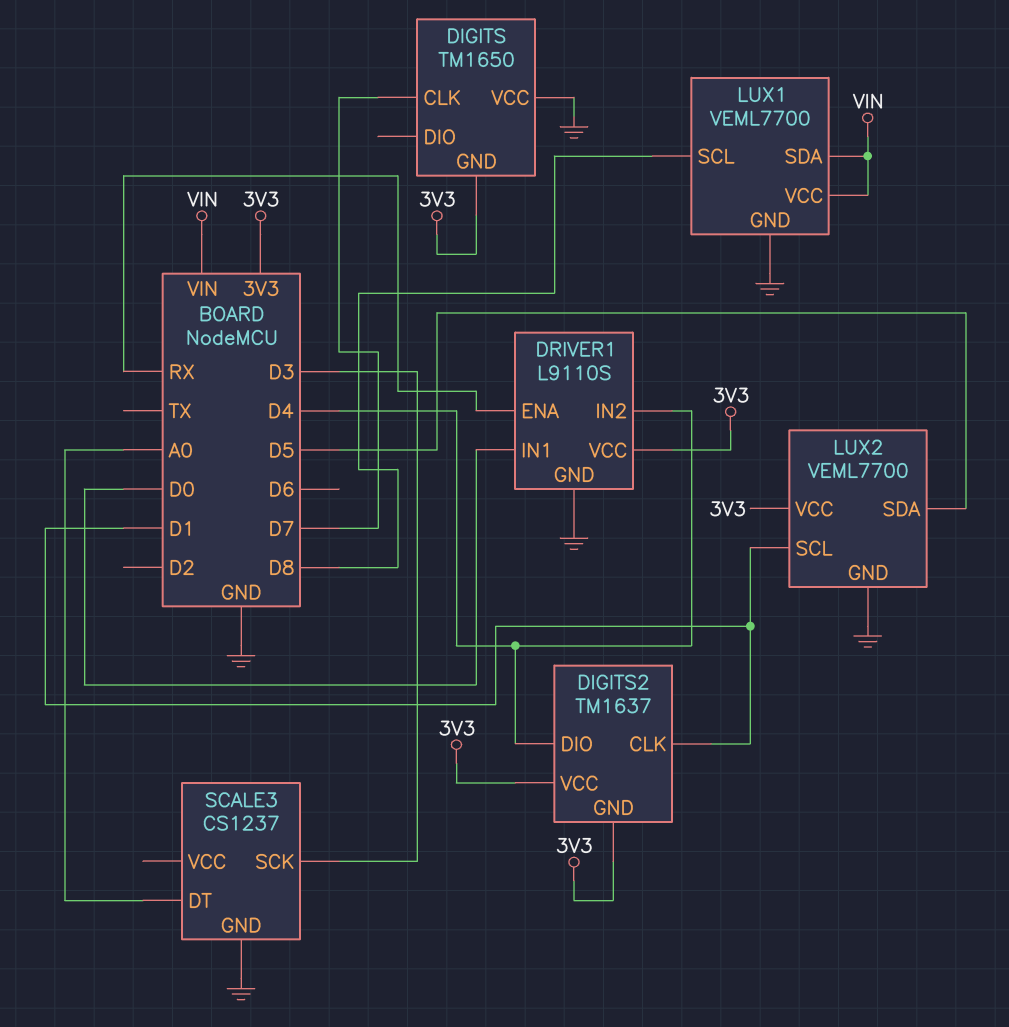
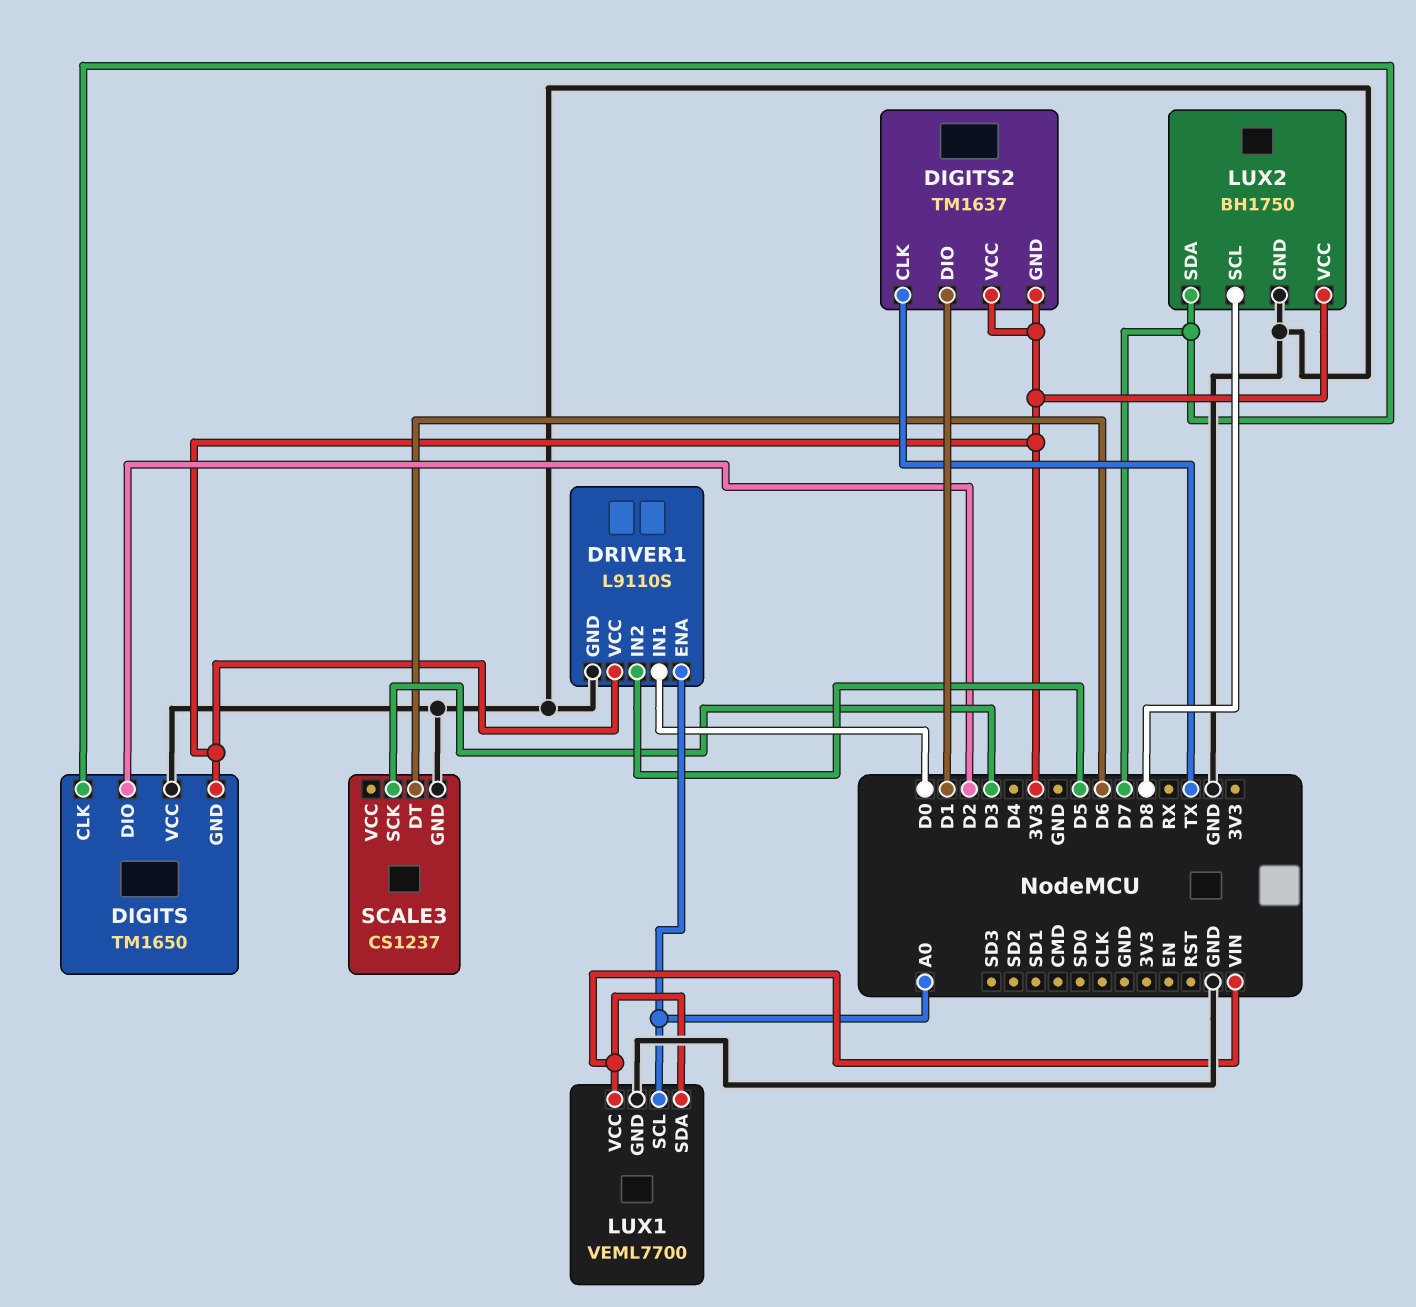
DIGITS pin DIO: none -> D2
DIGITS2 pin CLK: D1 -> TX
DIGITS2 pin DIO: D4 -> D1
DRIVER1 pin ENA: RX -> A0
DRIVER1 pin IN2: D4 -> D5
LUX1 pin SCL: D8 -> A0
LUX2: VEML7700 -> BH1750
LUX2 pin SCL: D1 -> D8
LUX2 pin SDA: D5 -> D7
SCALE3 pin DT: A0 -> D6

